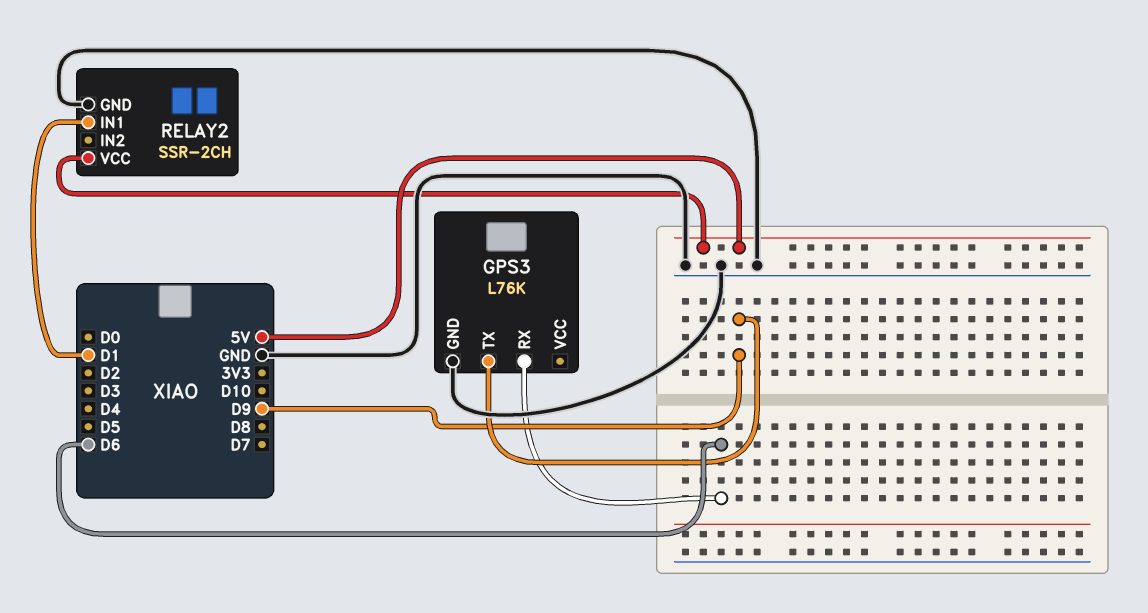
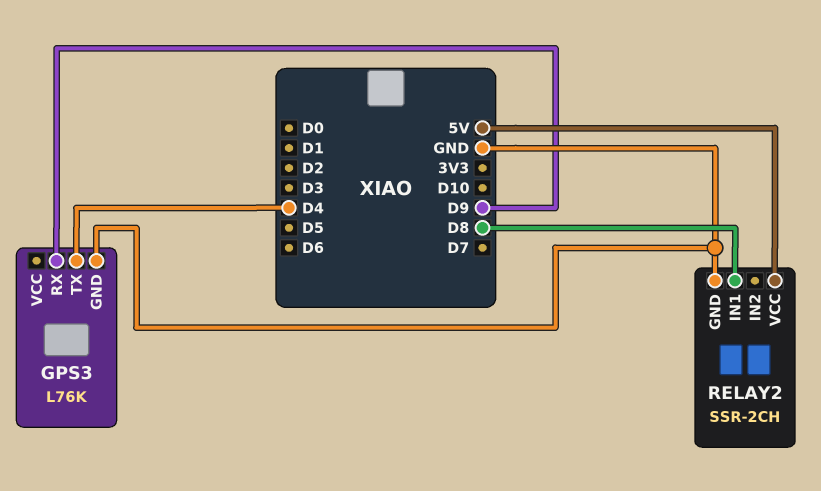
GPS3 pin RX: D6 -> D9
GPS3 pin TX: D9 -> D4
RELAY2 pin IN1: D1 -> D8

